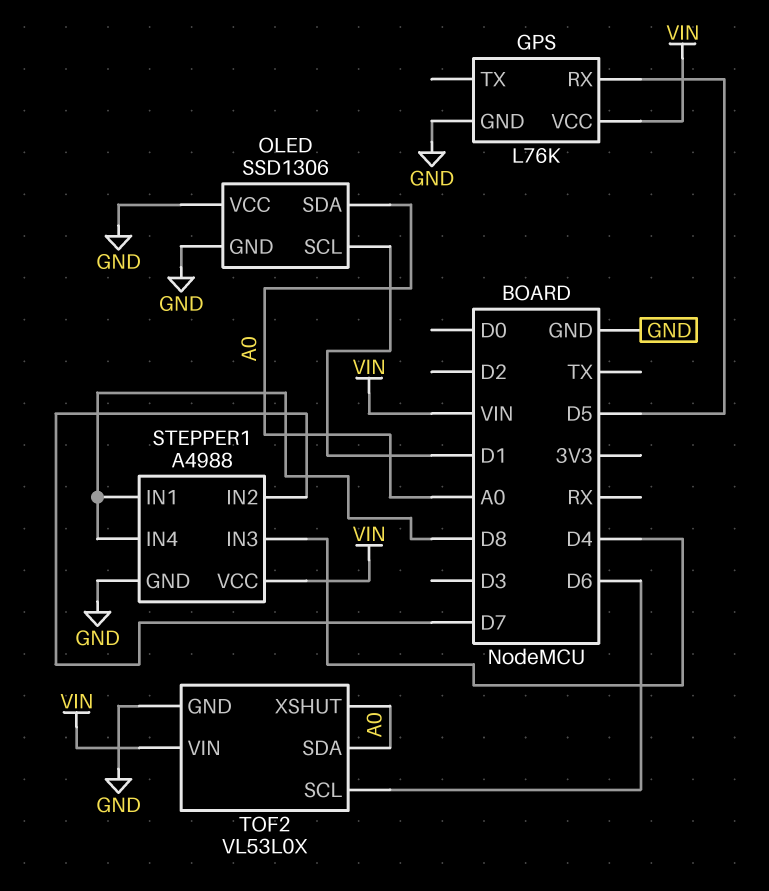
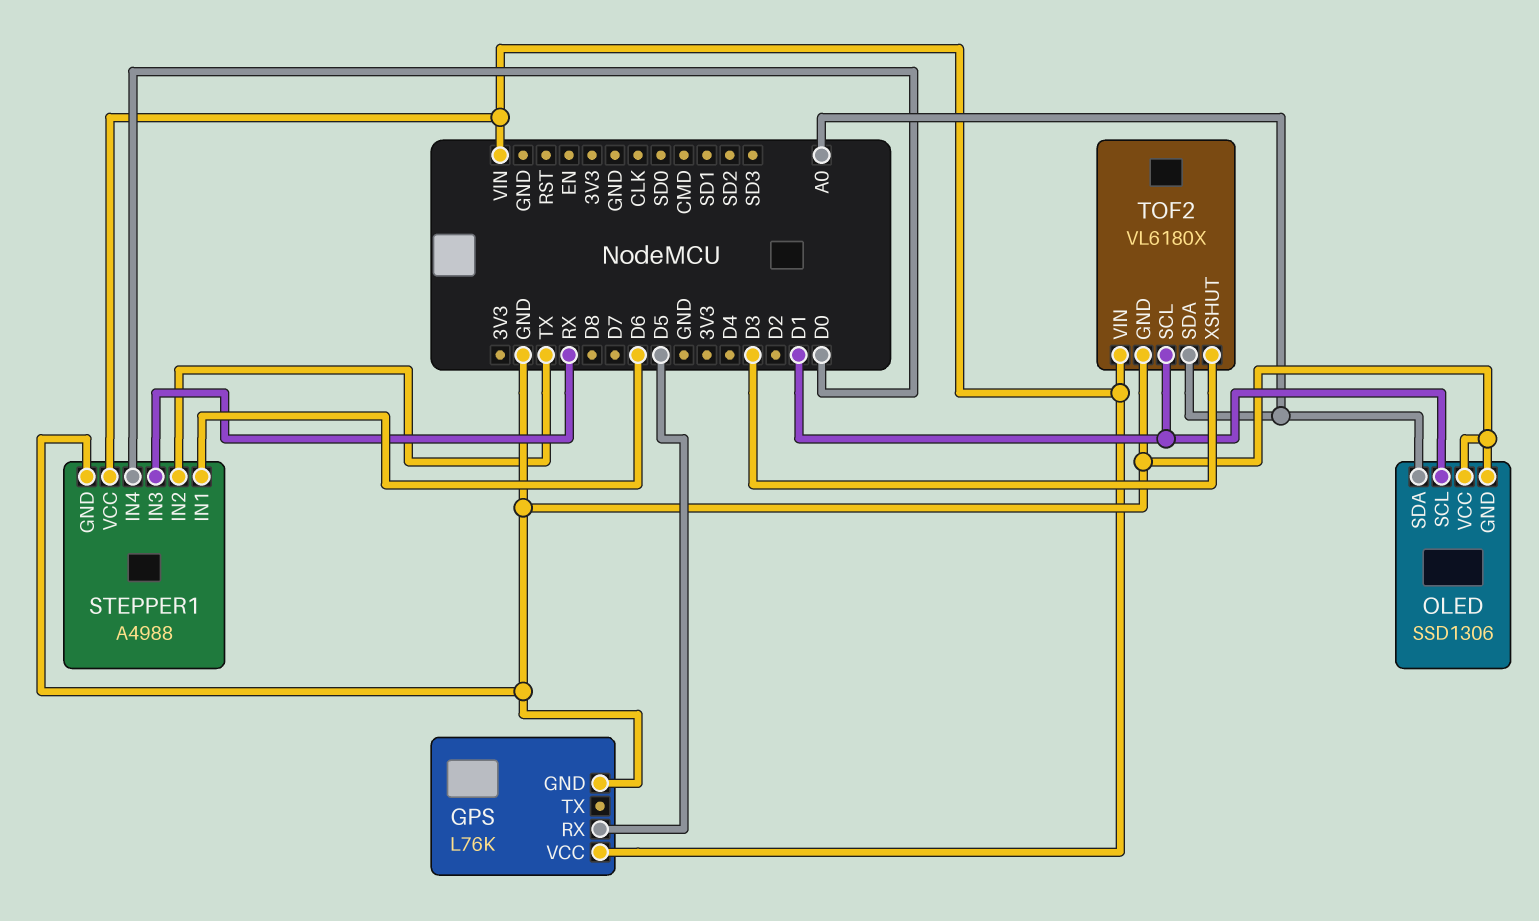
STEPPER1 pin IN1: D8 -> D6
STEPPER1 pin IN2: D7 -> TX
STEPPER1 pin IN3: D4 -> RX
STEPPER1 pin IN4: D8 -> D0
TOF2: VL53L0X -> VL6180X
TOF2 pin SCL: D6 -> D1
TOF2 pin XSHUT: A0 -> D3

